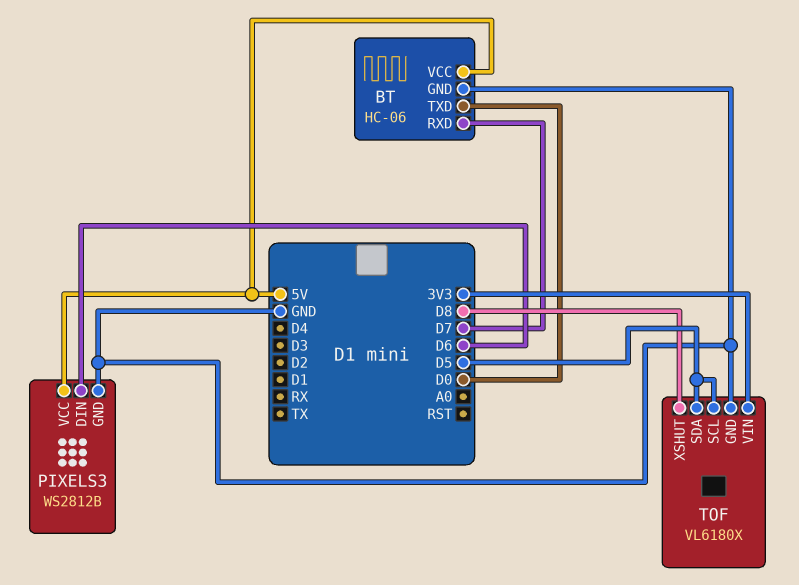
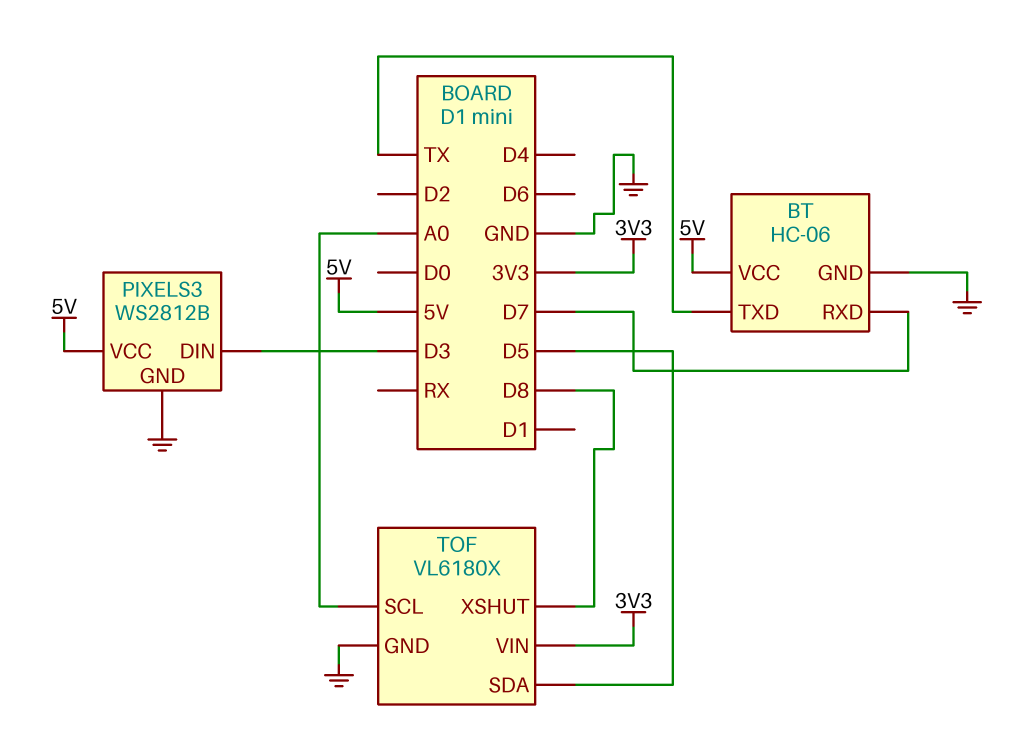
BT pin TXD: D0 -> TX
PIXELS3 pin DIN: D6 -> D3
TOF pin SCL: D5 -> A0

